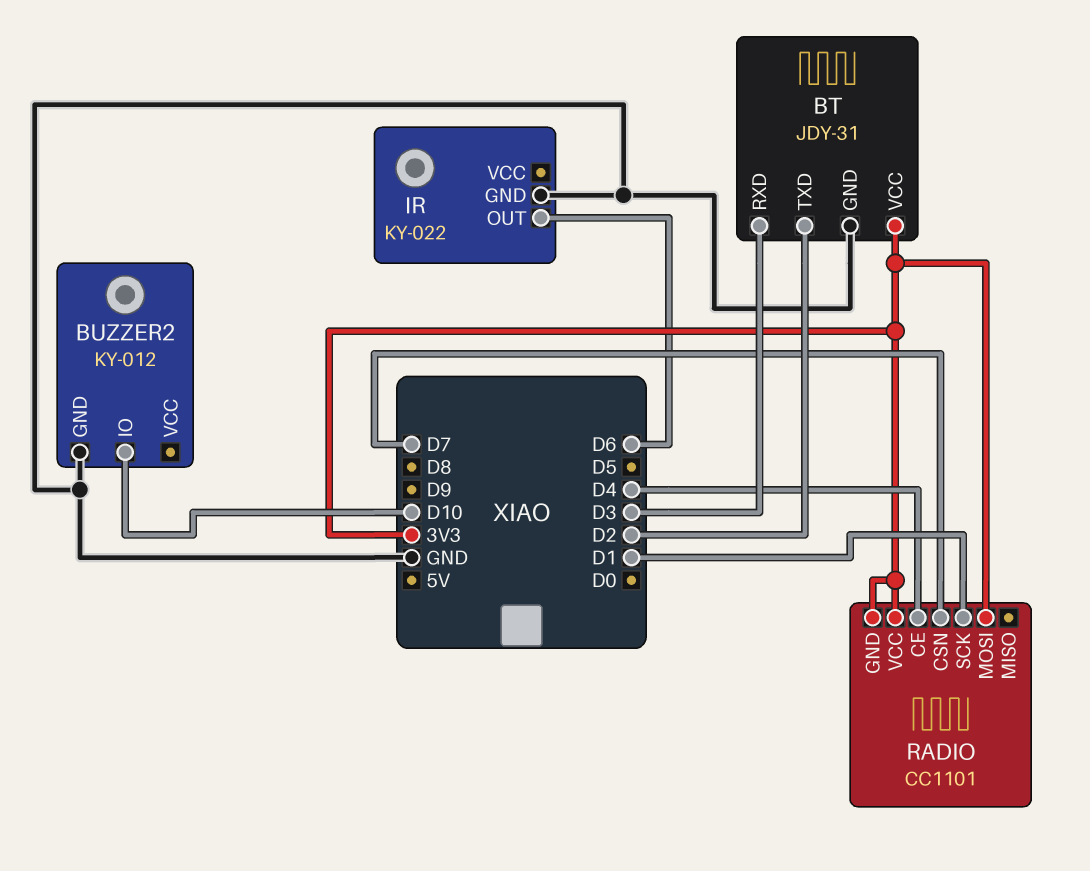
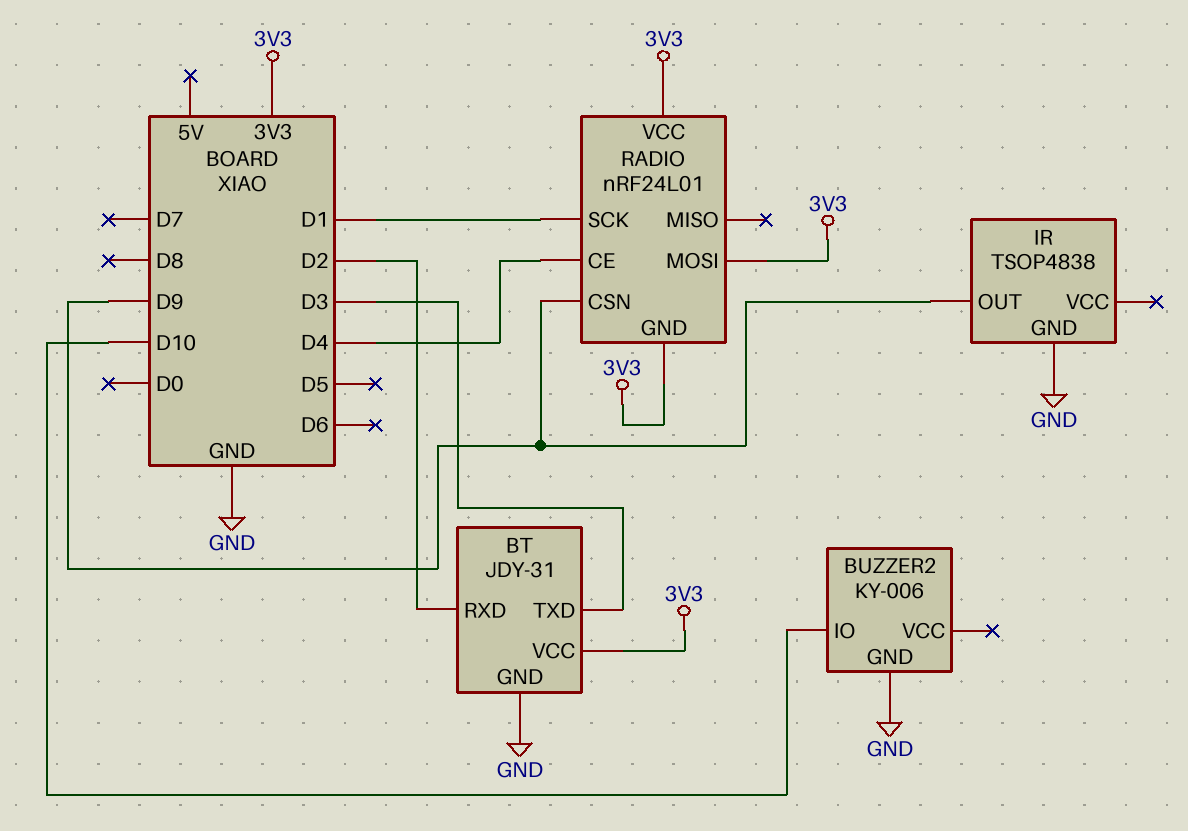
BT pin RXD: D3 -> D2
BT pin TXD: D2 -> D3
BUZZER2: KY-012 -> KY-006
IR: KY-022 -> TSOP4838
IR pin OUT: D6 -> D9
RADIO: CC1101 -> nRF24L01
RADIO pin CSN: D7 -> D9

